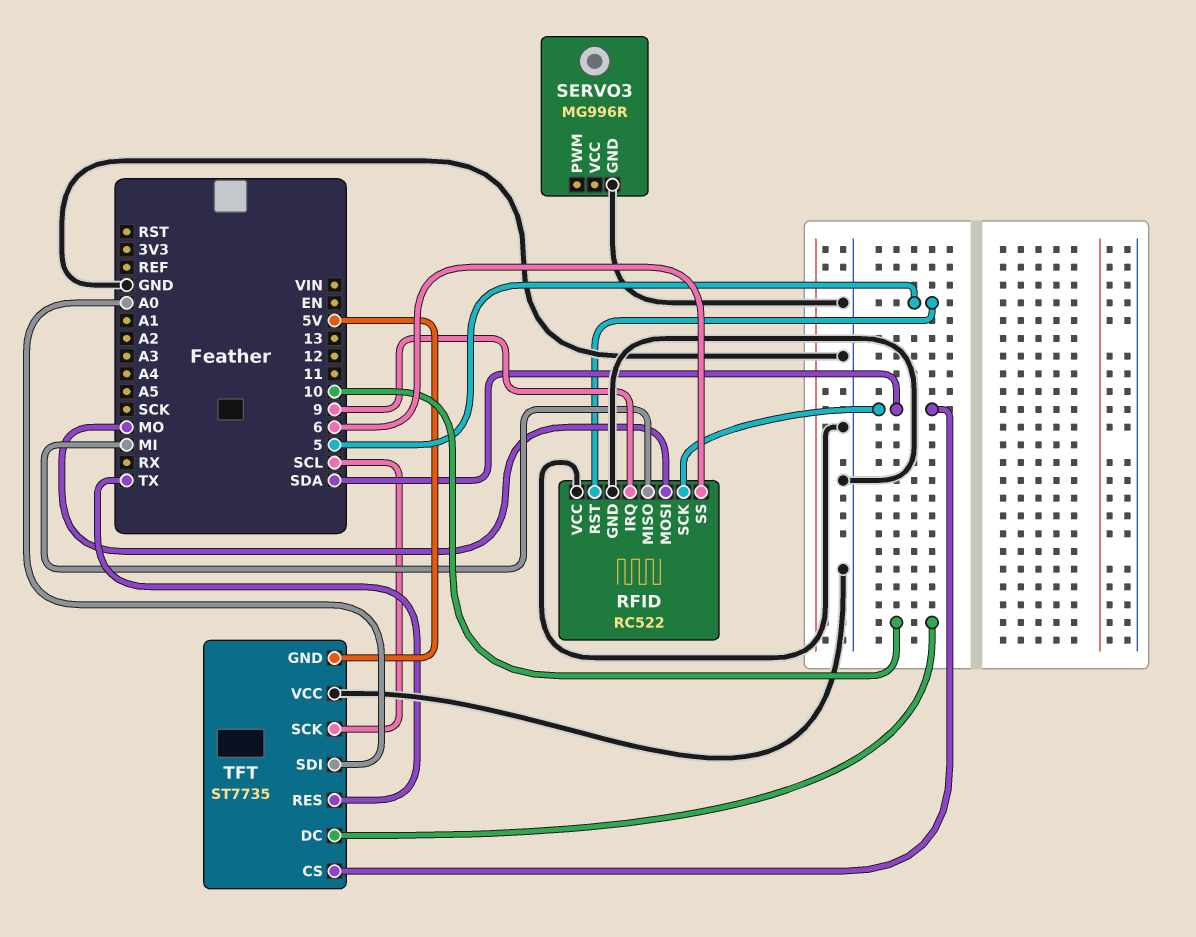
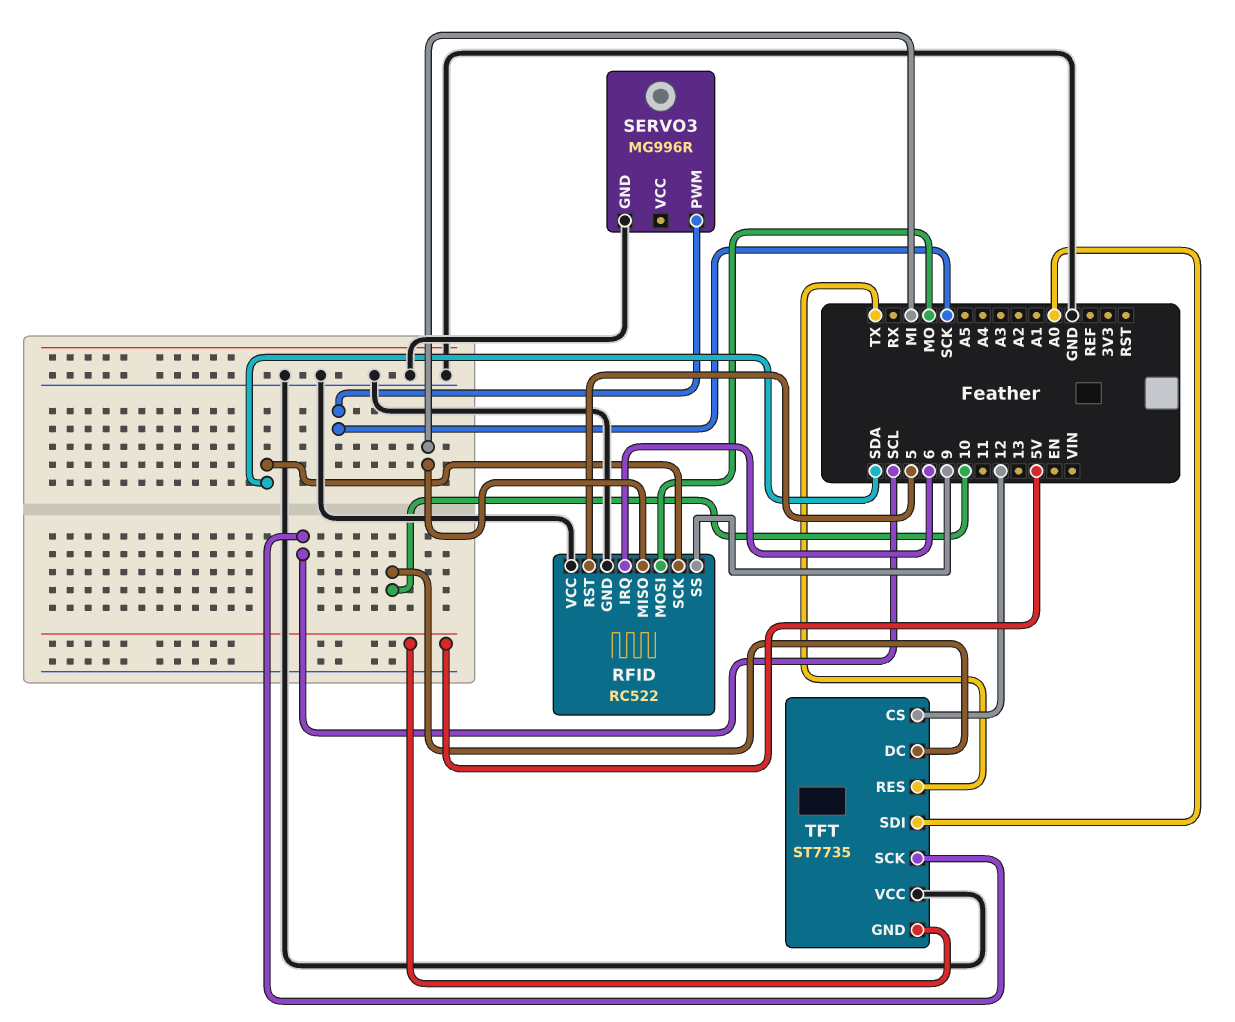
RFID pin IRQ: 9 -> 6
RFID pin SS: 6 -> 9
SERVO3 pin PWM: none -> SCK
TFT pin CS: SDA -> 12

